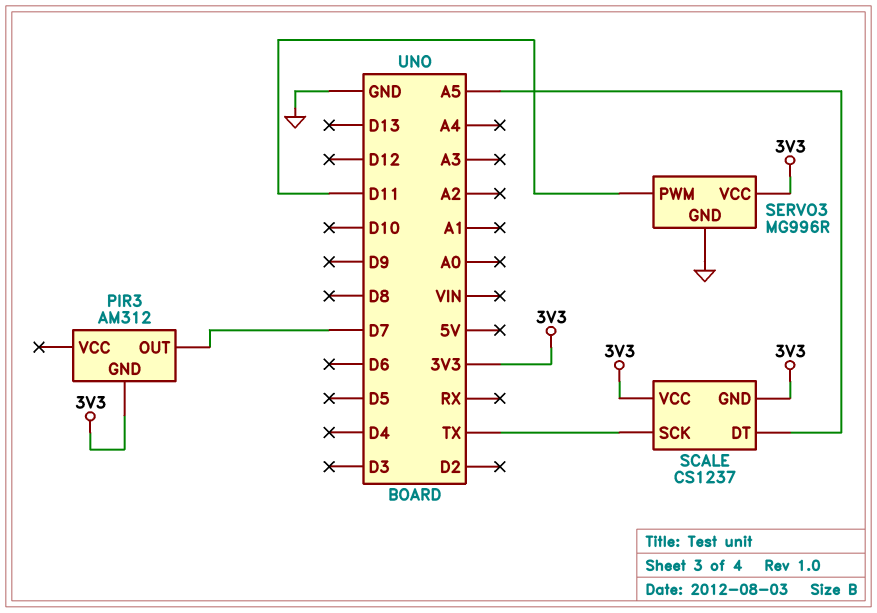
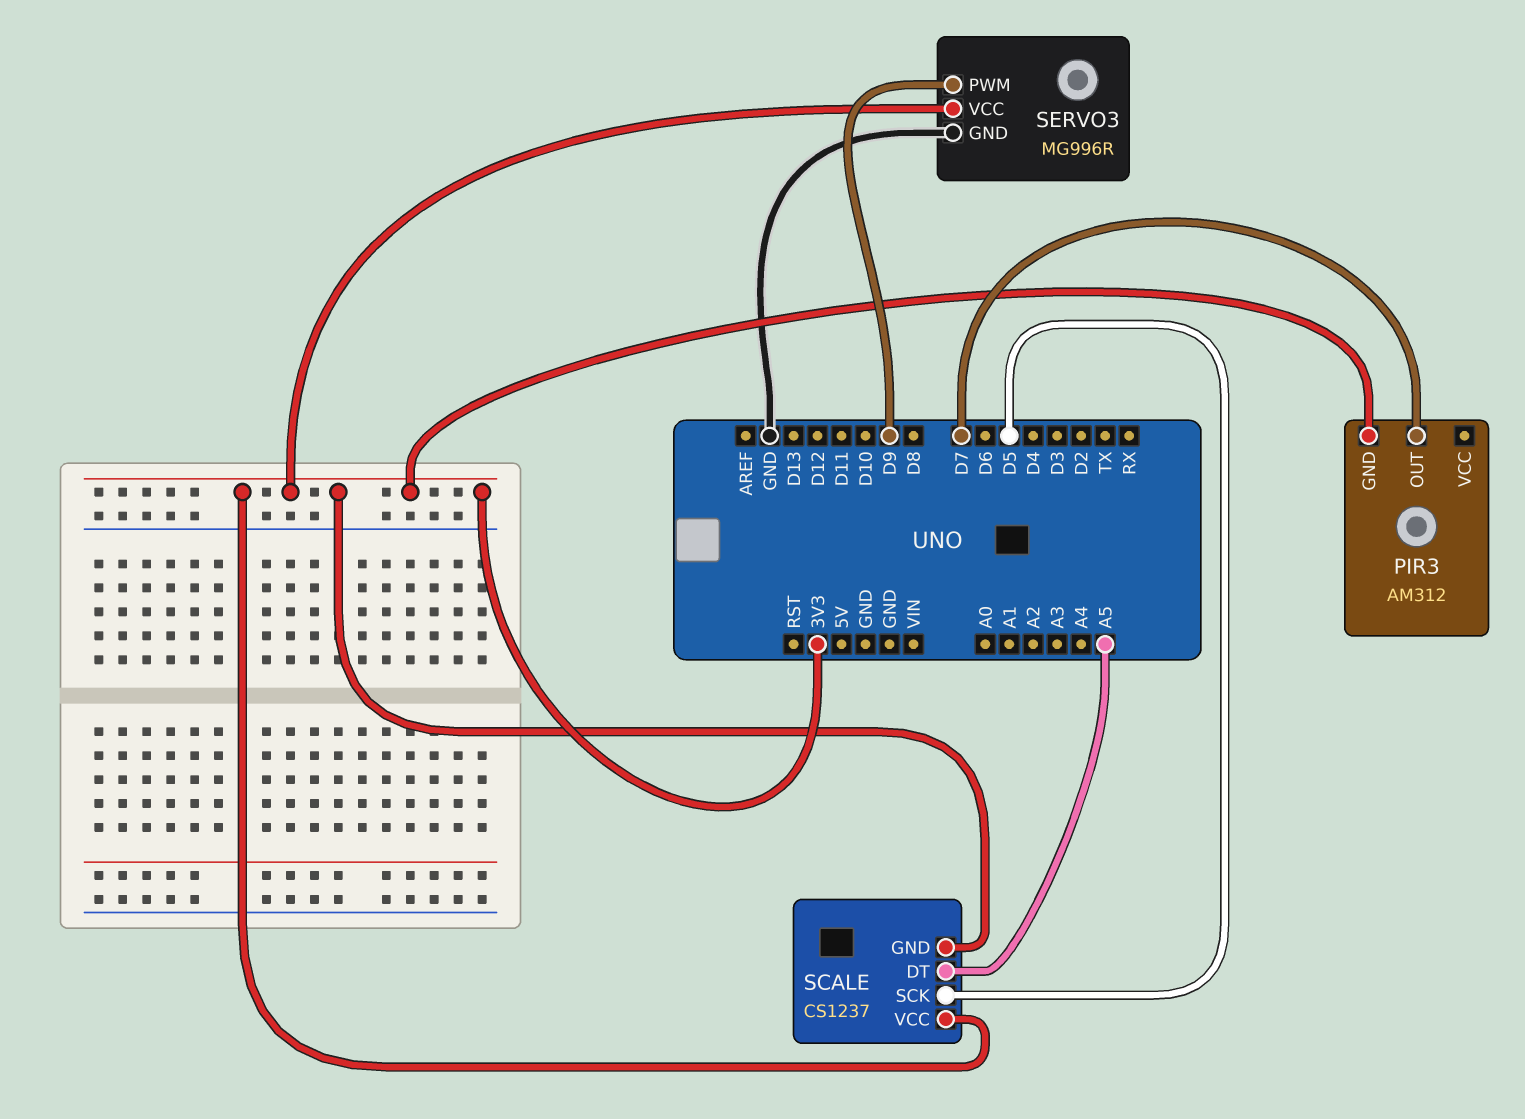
SCALE pin SCK: TX -> D5
SERVO3 pin PWM: D11 -> D9

